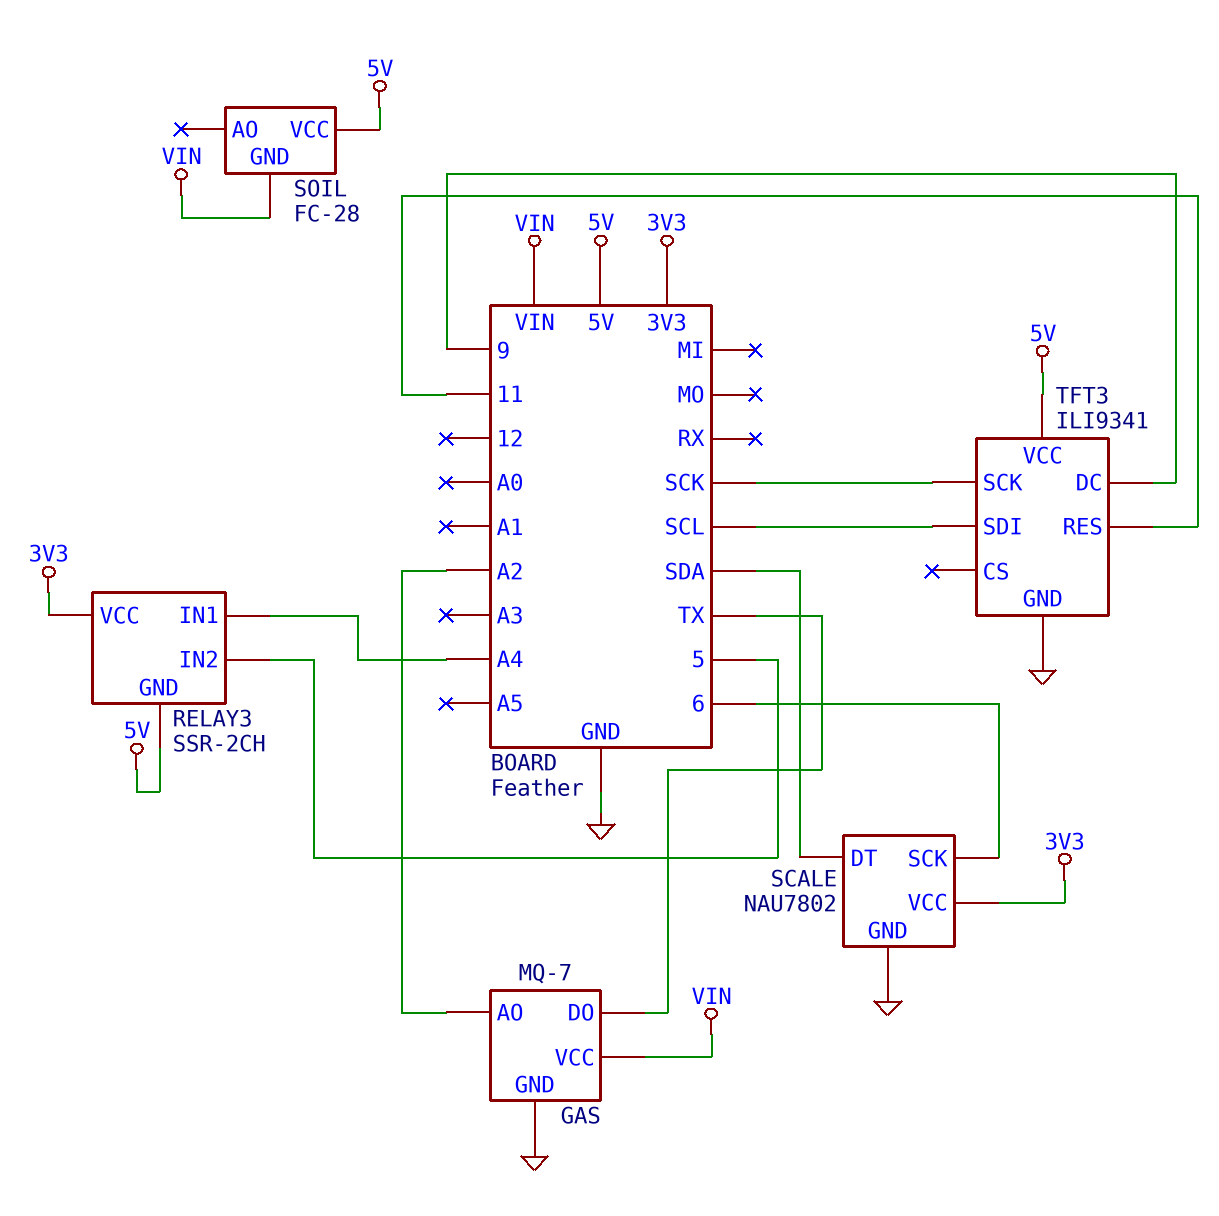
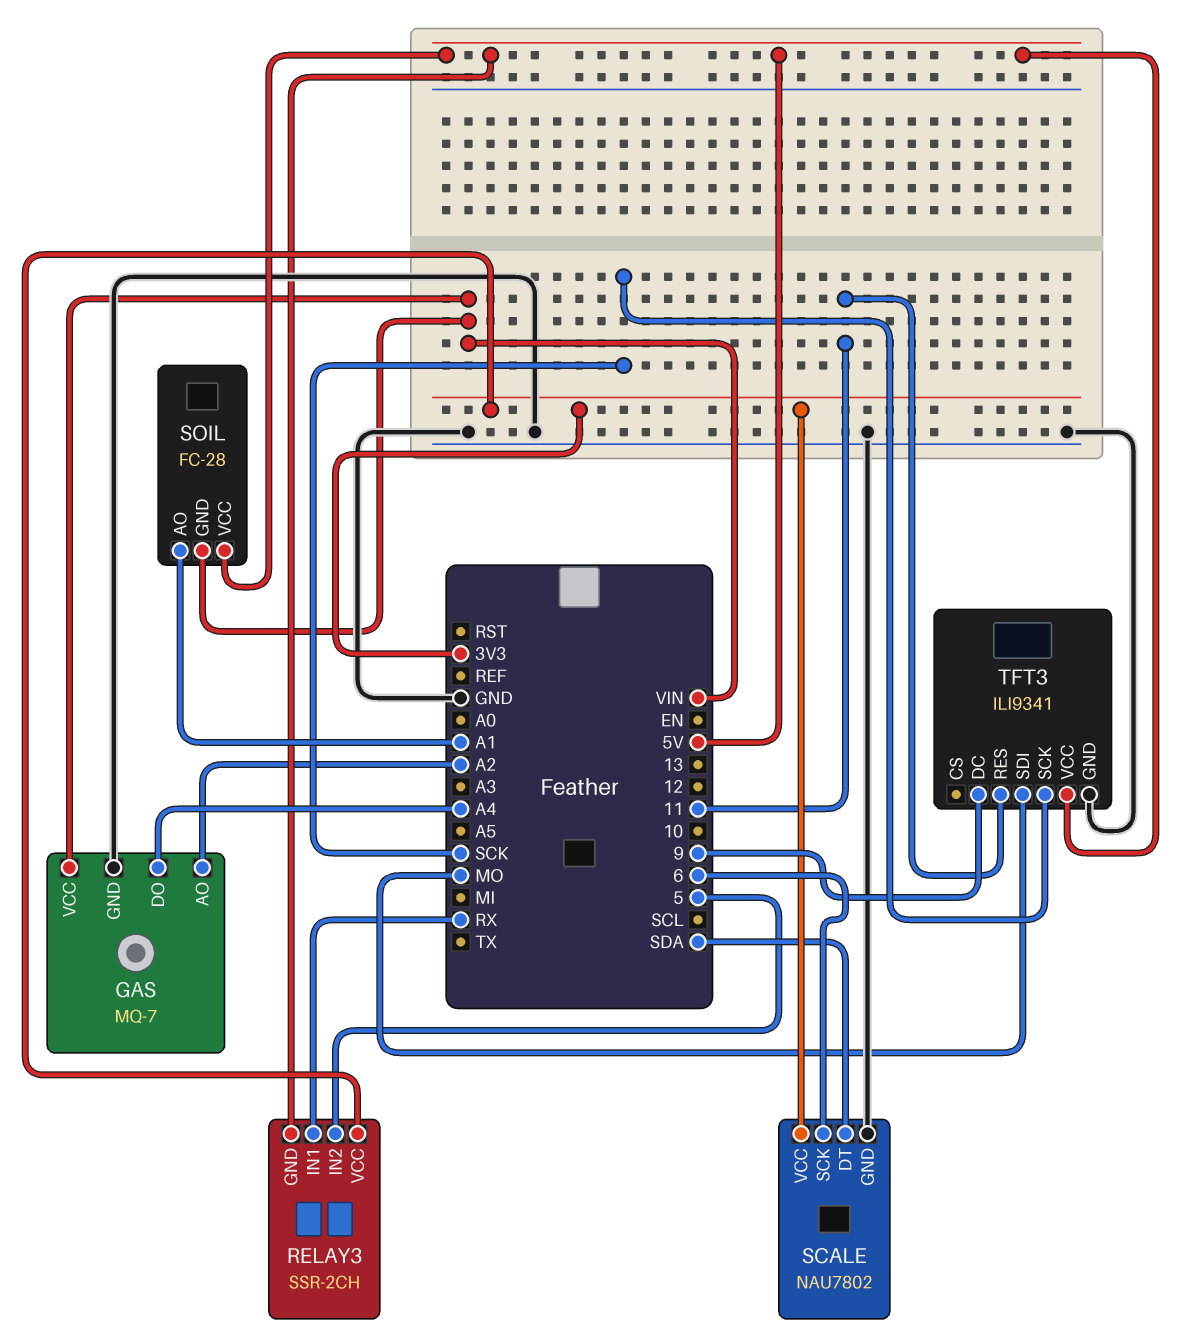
GAS pin DO: TX -> A4
RELAY3 pin IN1: A4 -> RX
SOIL pin AO: none -> A1
TFT3 pin SDI: SCL -> MO

